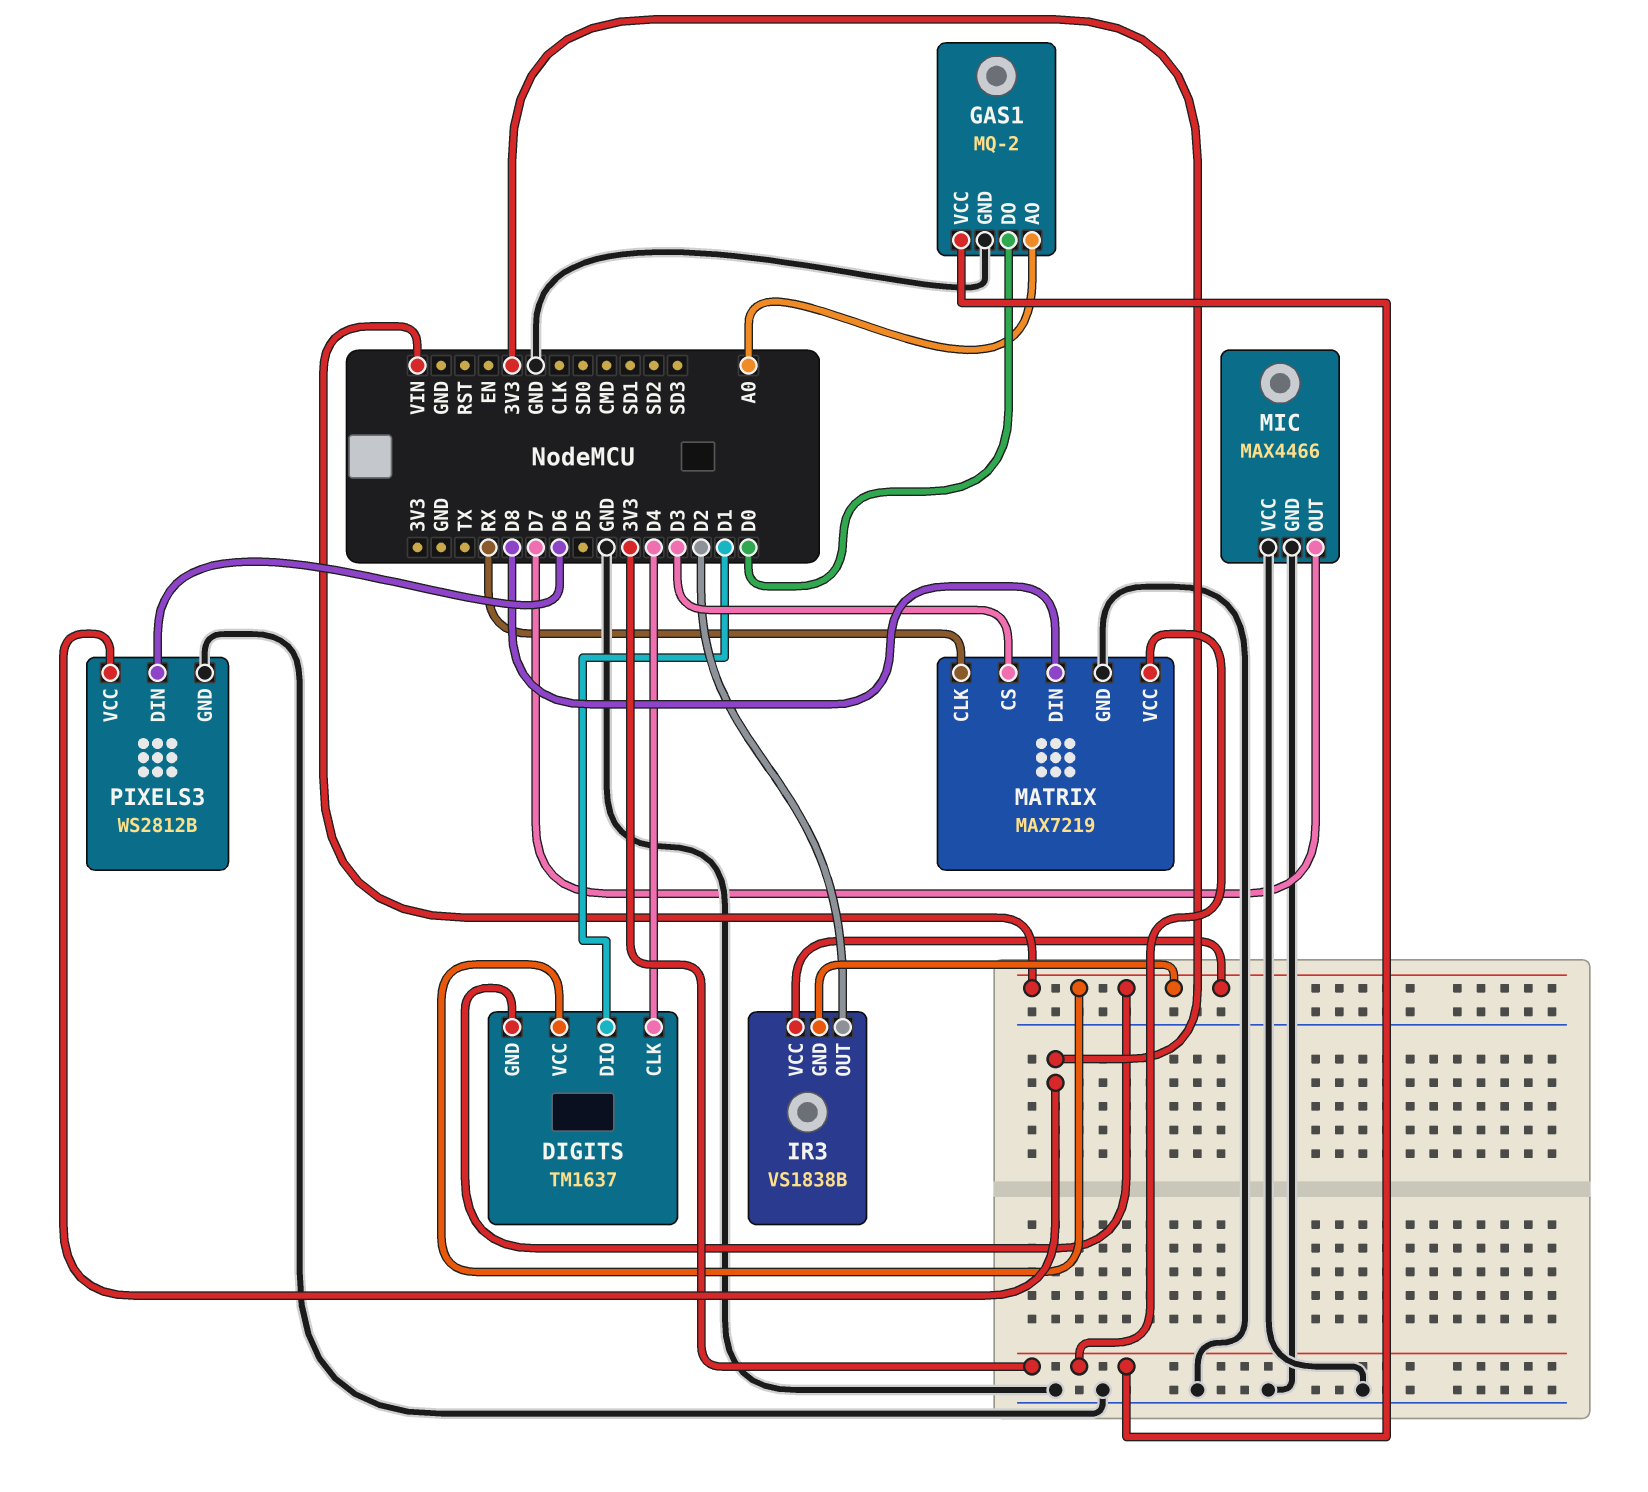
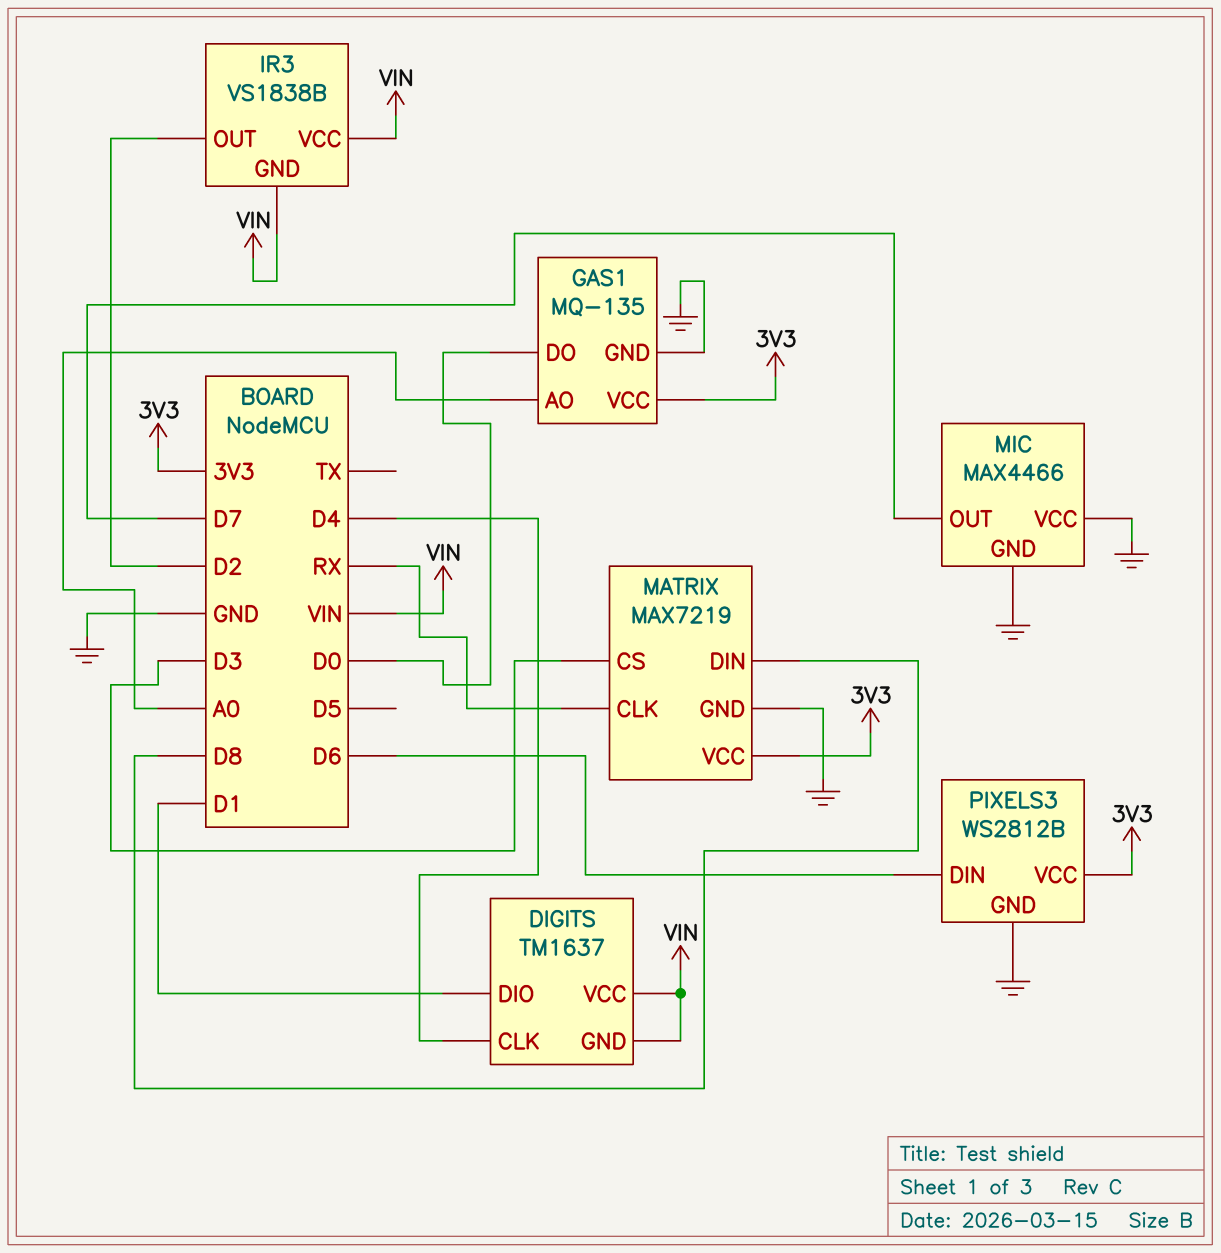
GAS1: MQ-2 -> MQ-135

